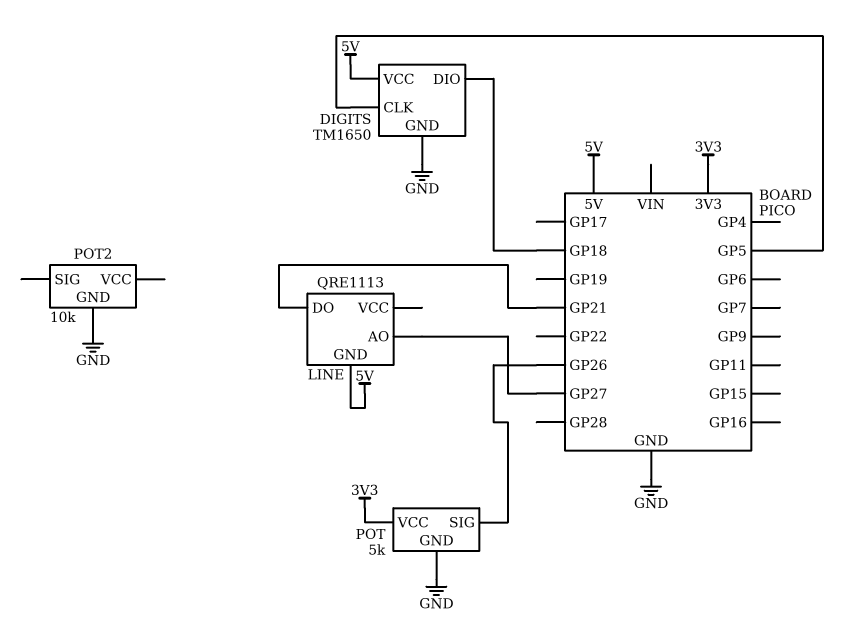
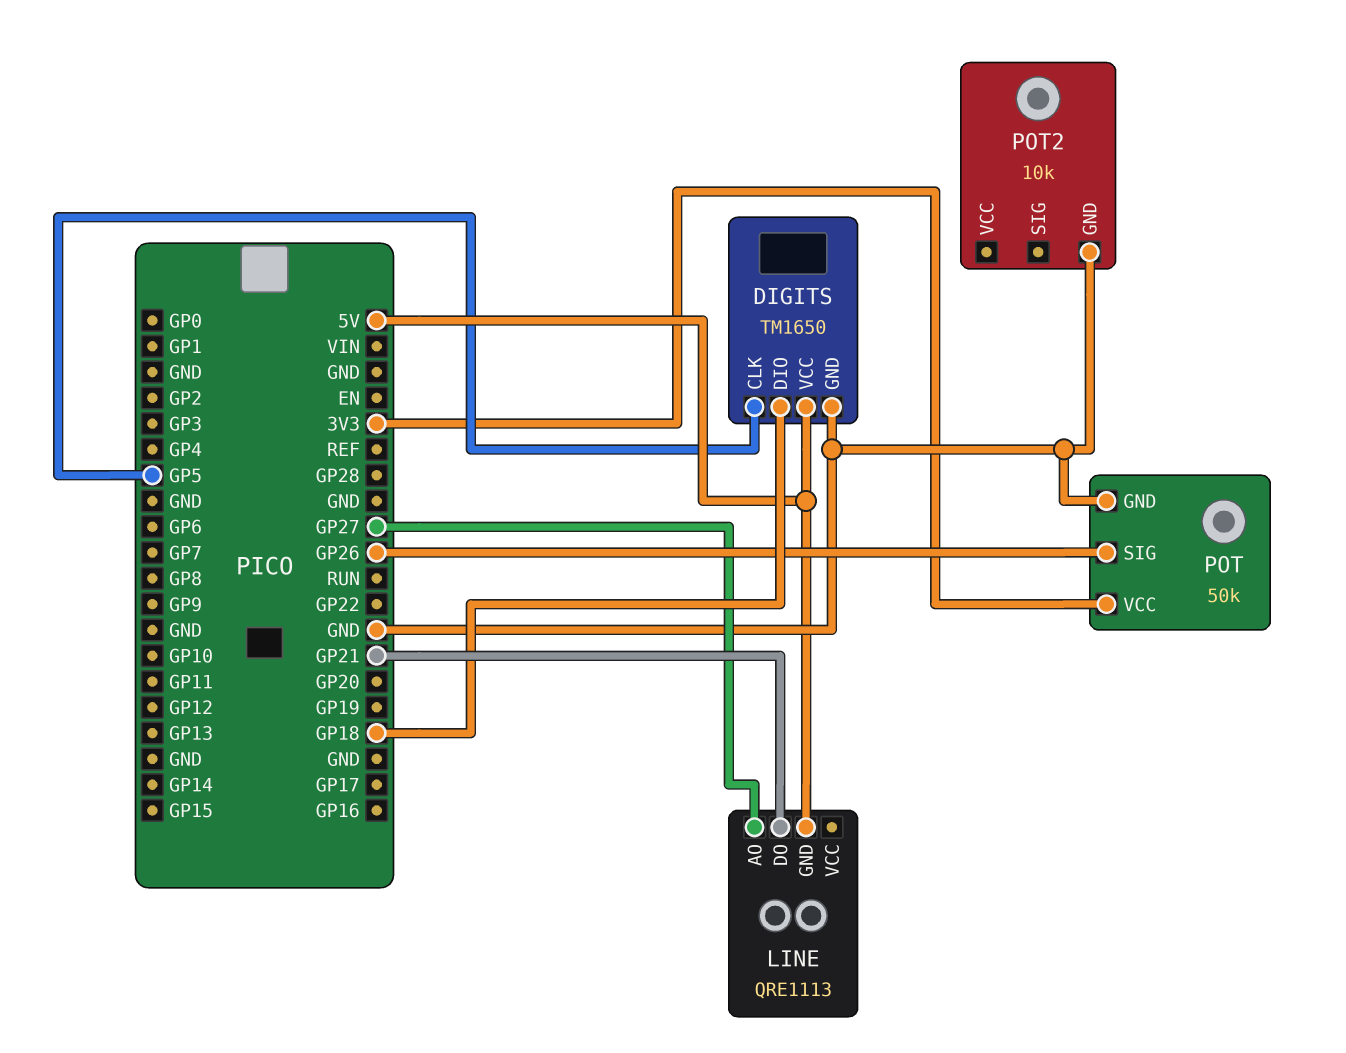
POT: 5k -> 50k

